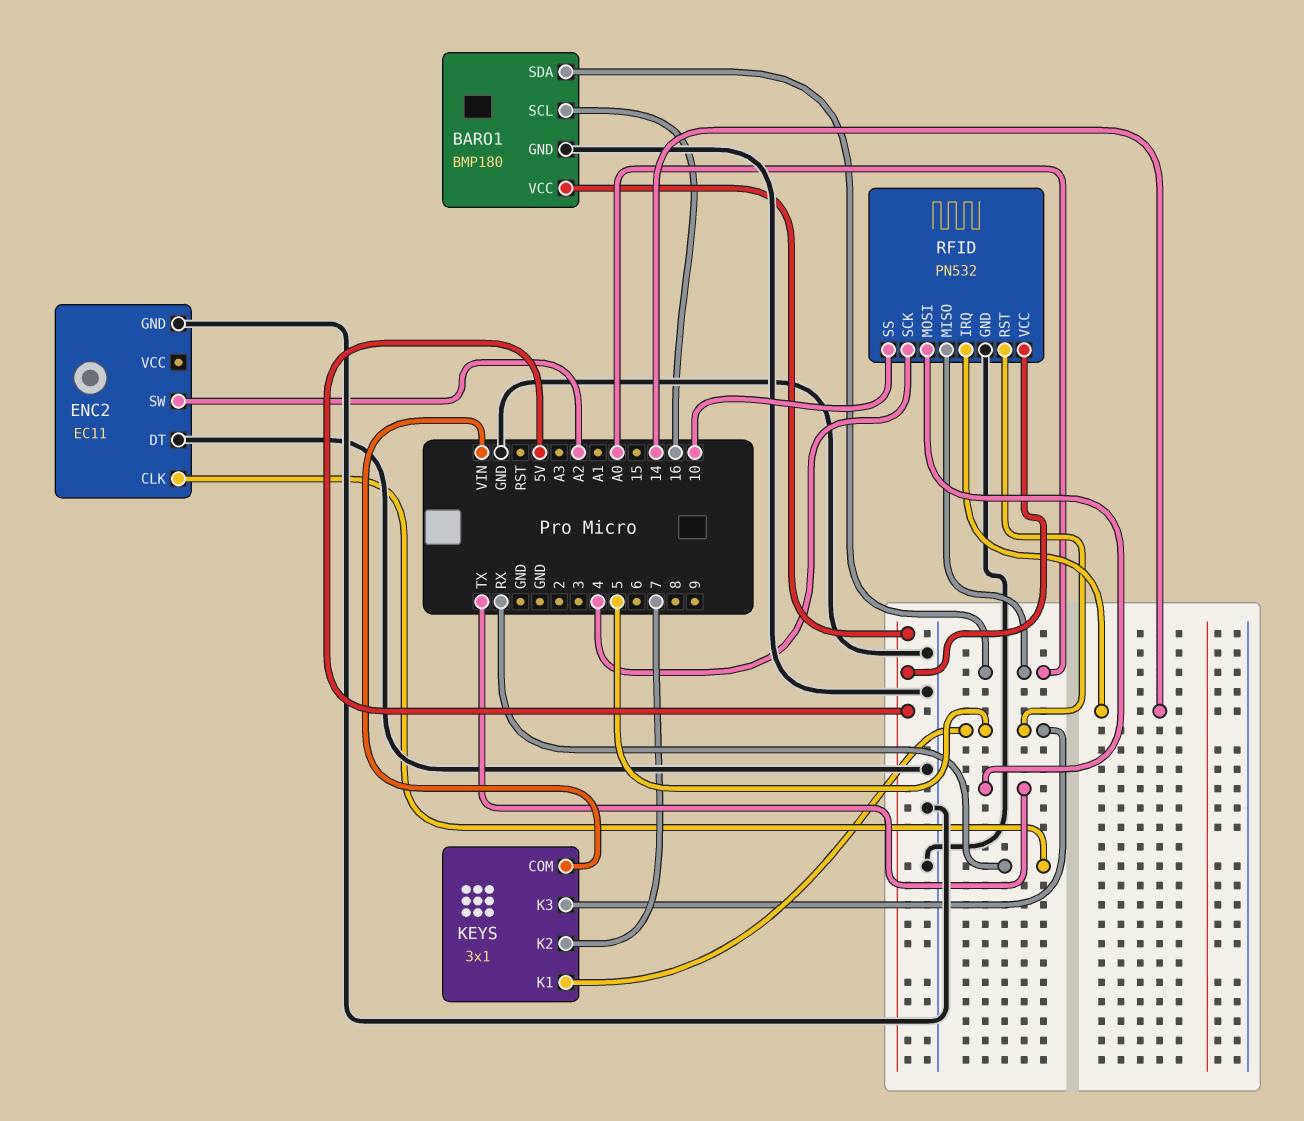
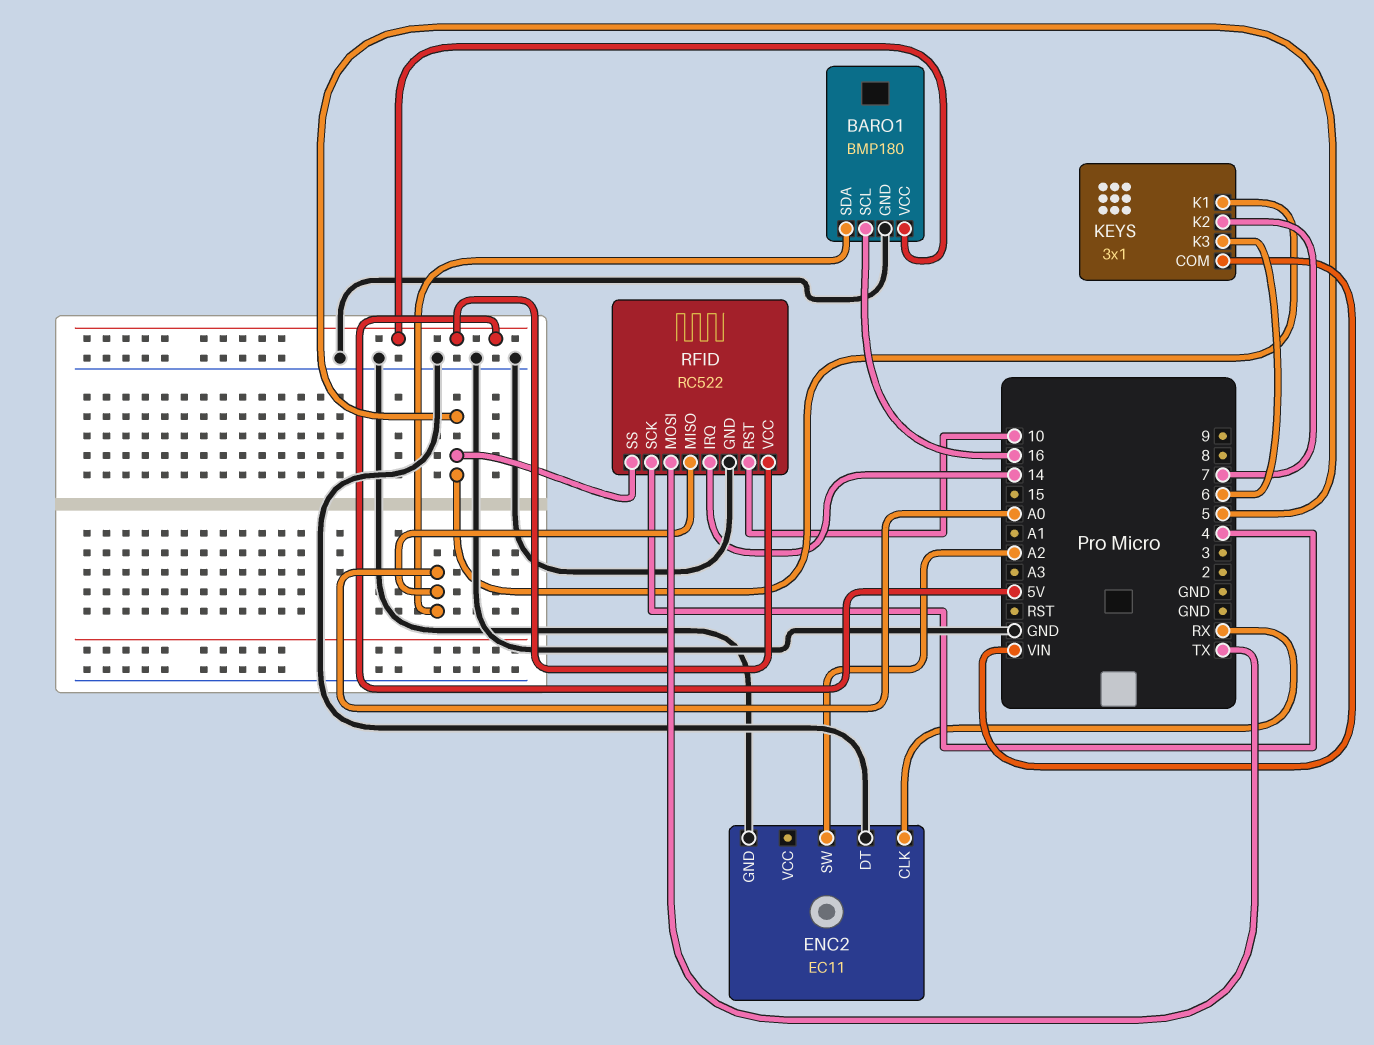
KEYS pin K3: 5 -> 6
RFID: PN532 -> RC522
RFID pin RST: 5 -> 10
RFID pin SS: 10 -> 5

